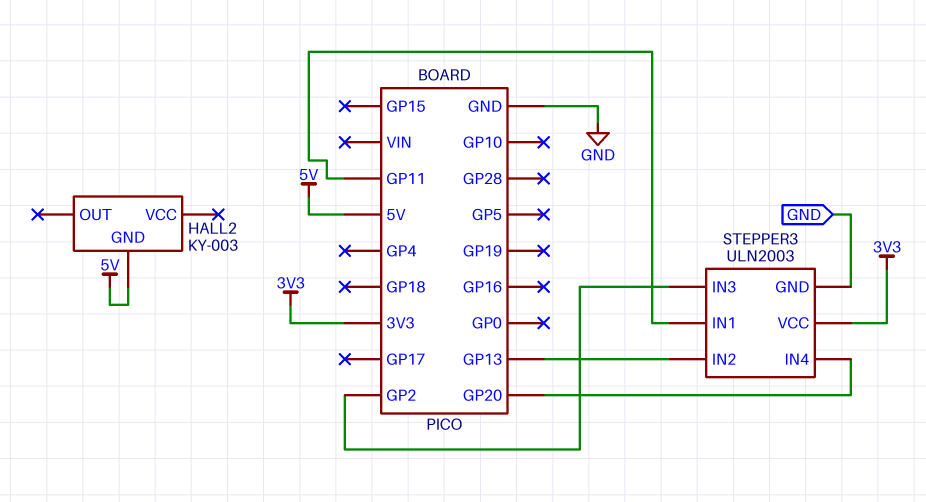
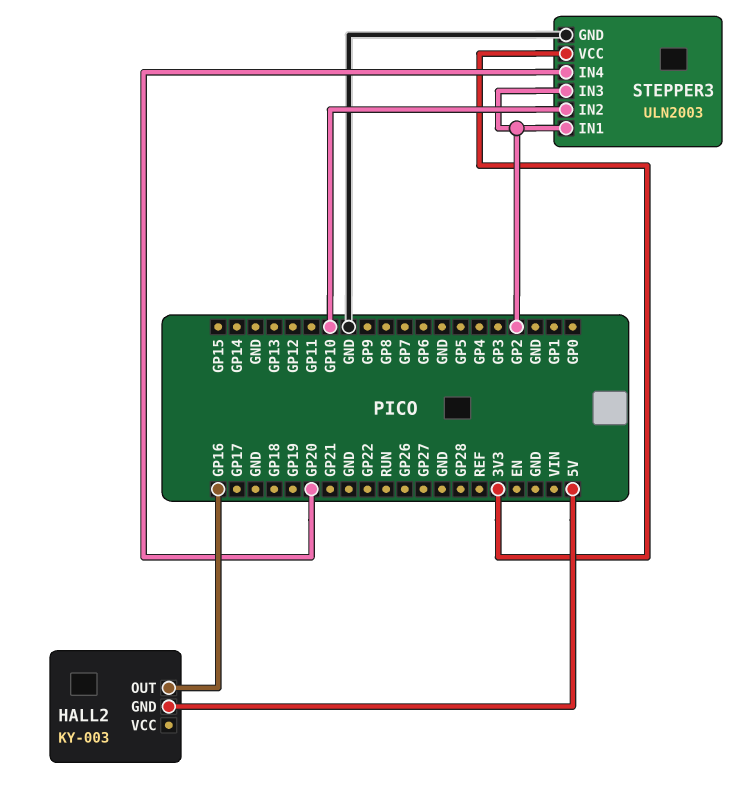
HALL2 pin OUT: none -> GP16
STEPPER3 pin IN1: GP11 -> GP2
STEPPER3 pin IN2: GP13 -> GP10

